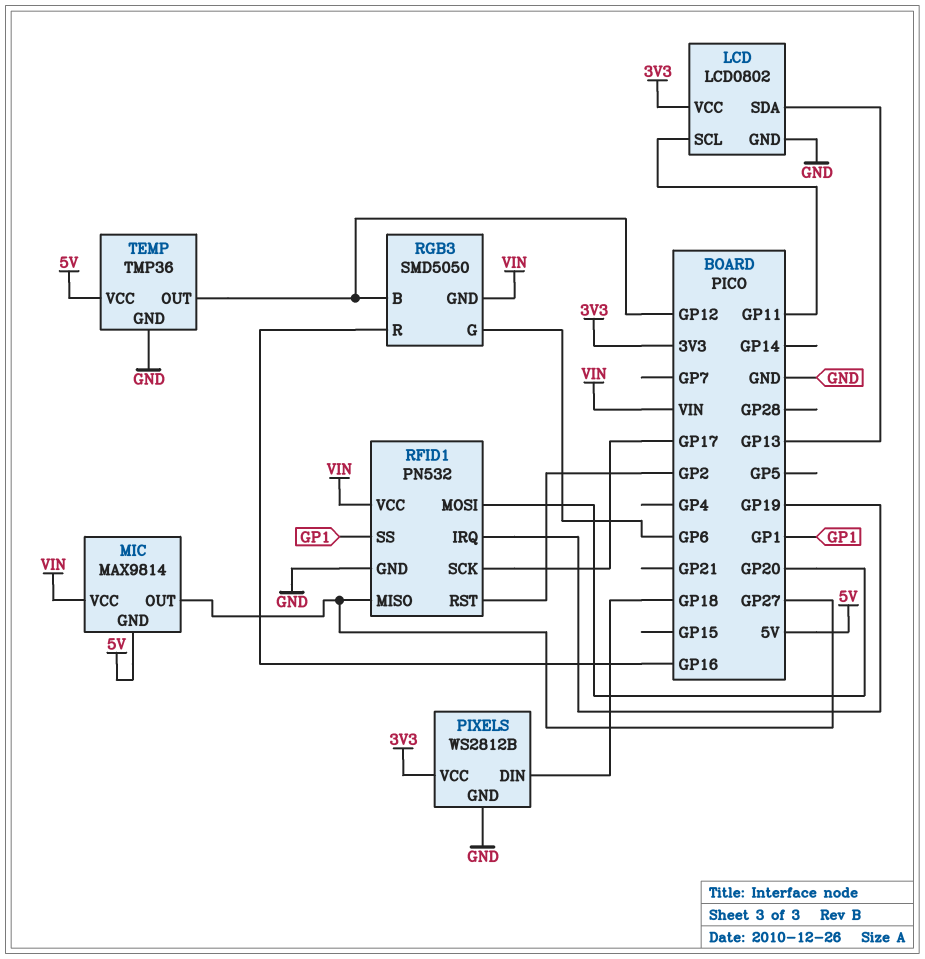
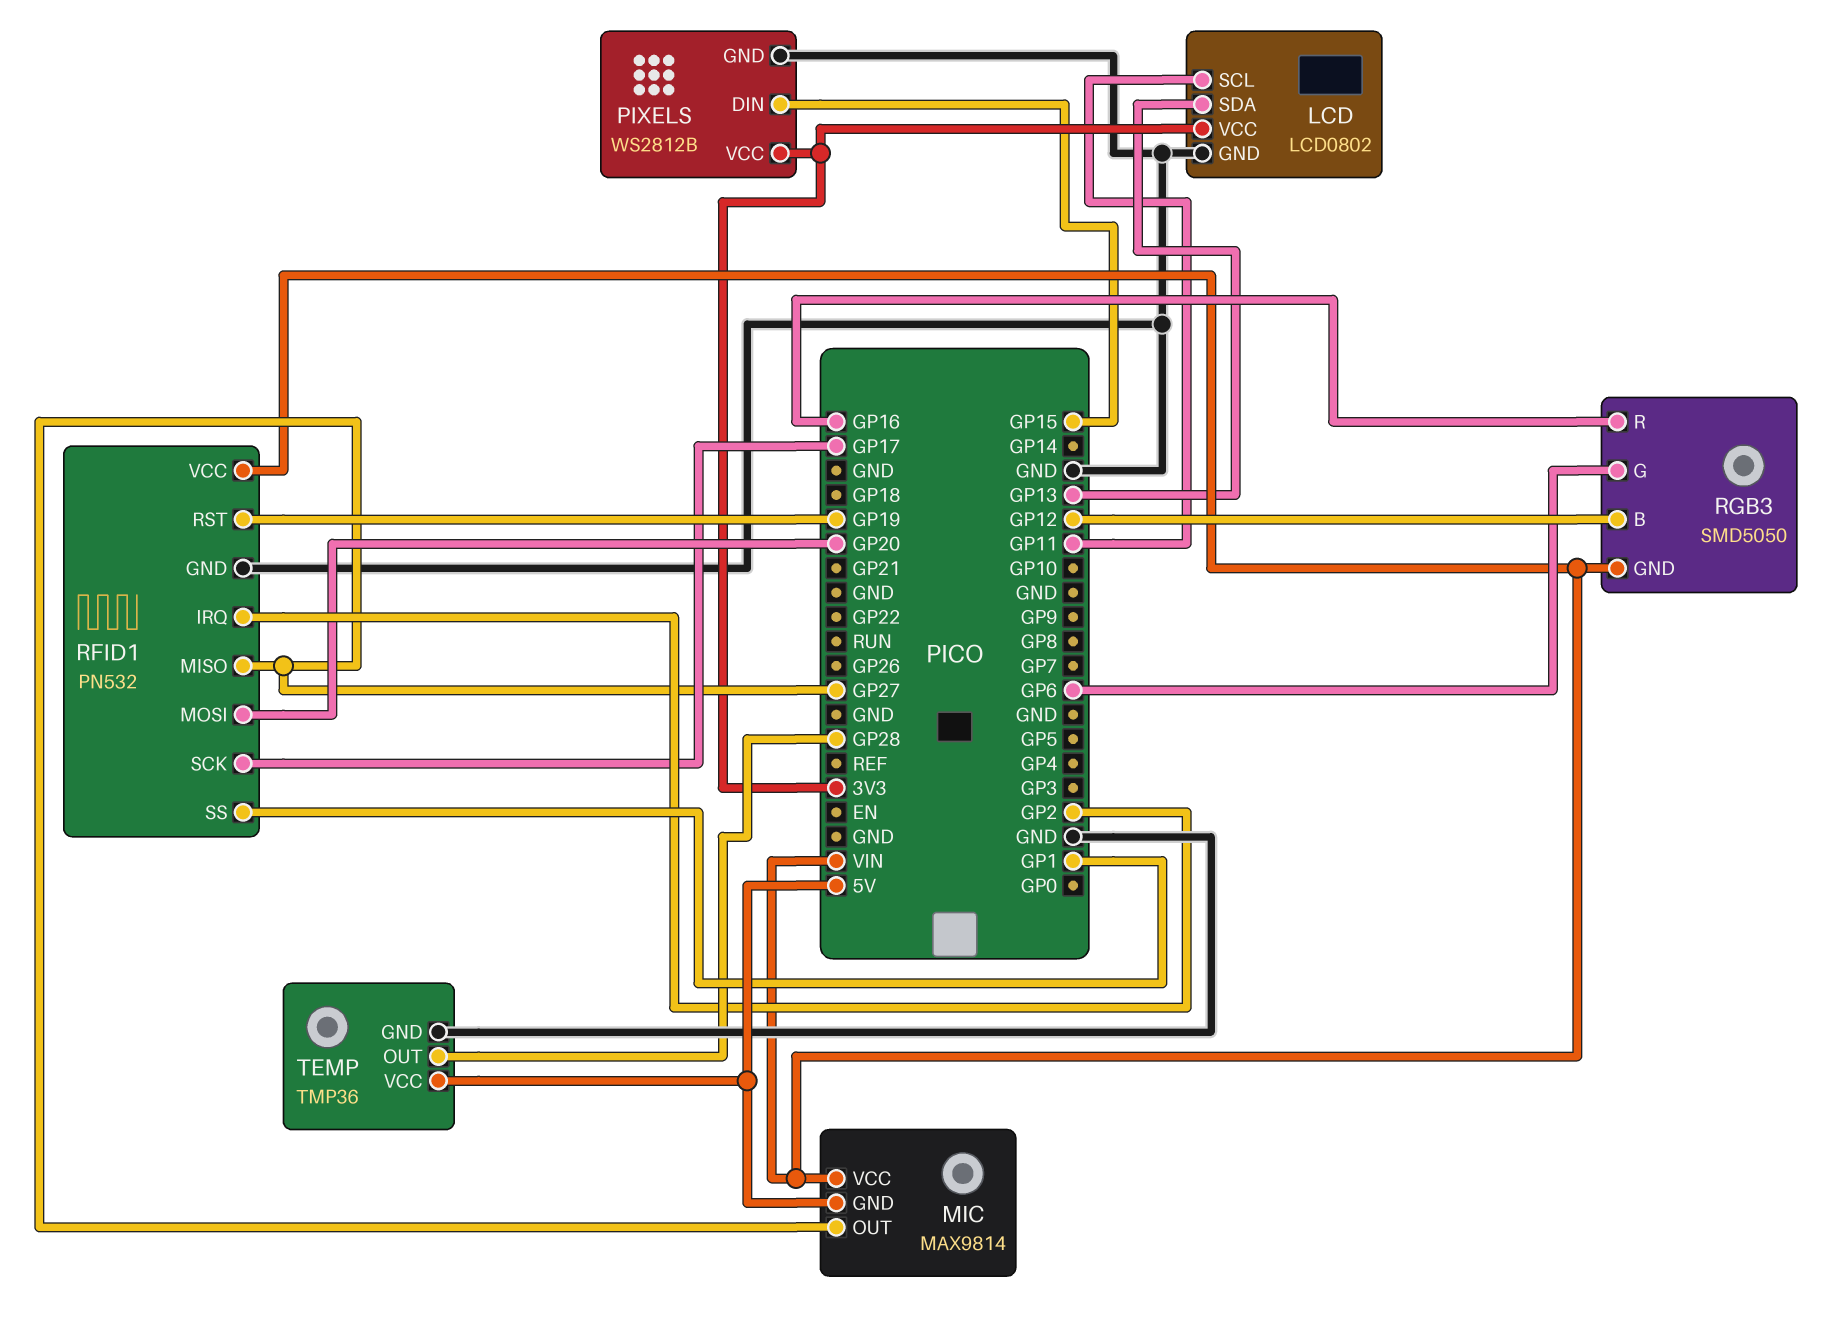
PIXELS pin DIN: GP18 -> GP15
RFID1 pin IRQ: GP19 -> GP2
RFID1 pin RST: GP2 -> GP19
TEMP pin OUT: GP12 -> GP28

